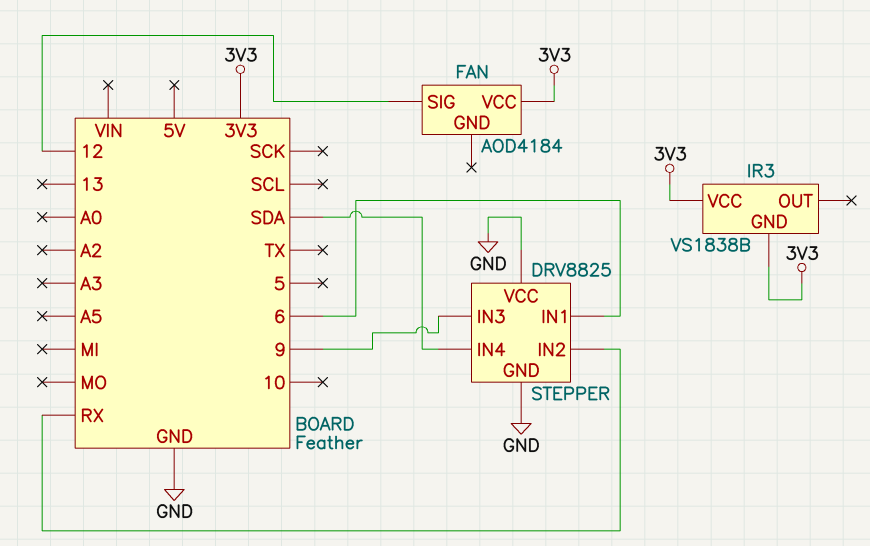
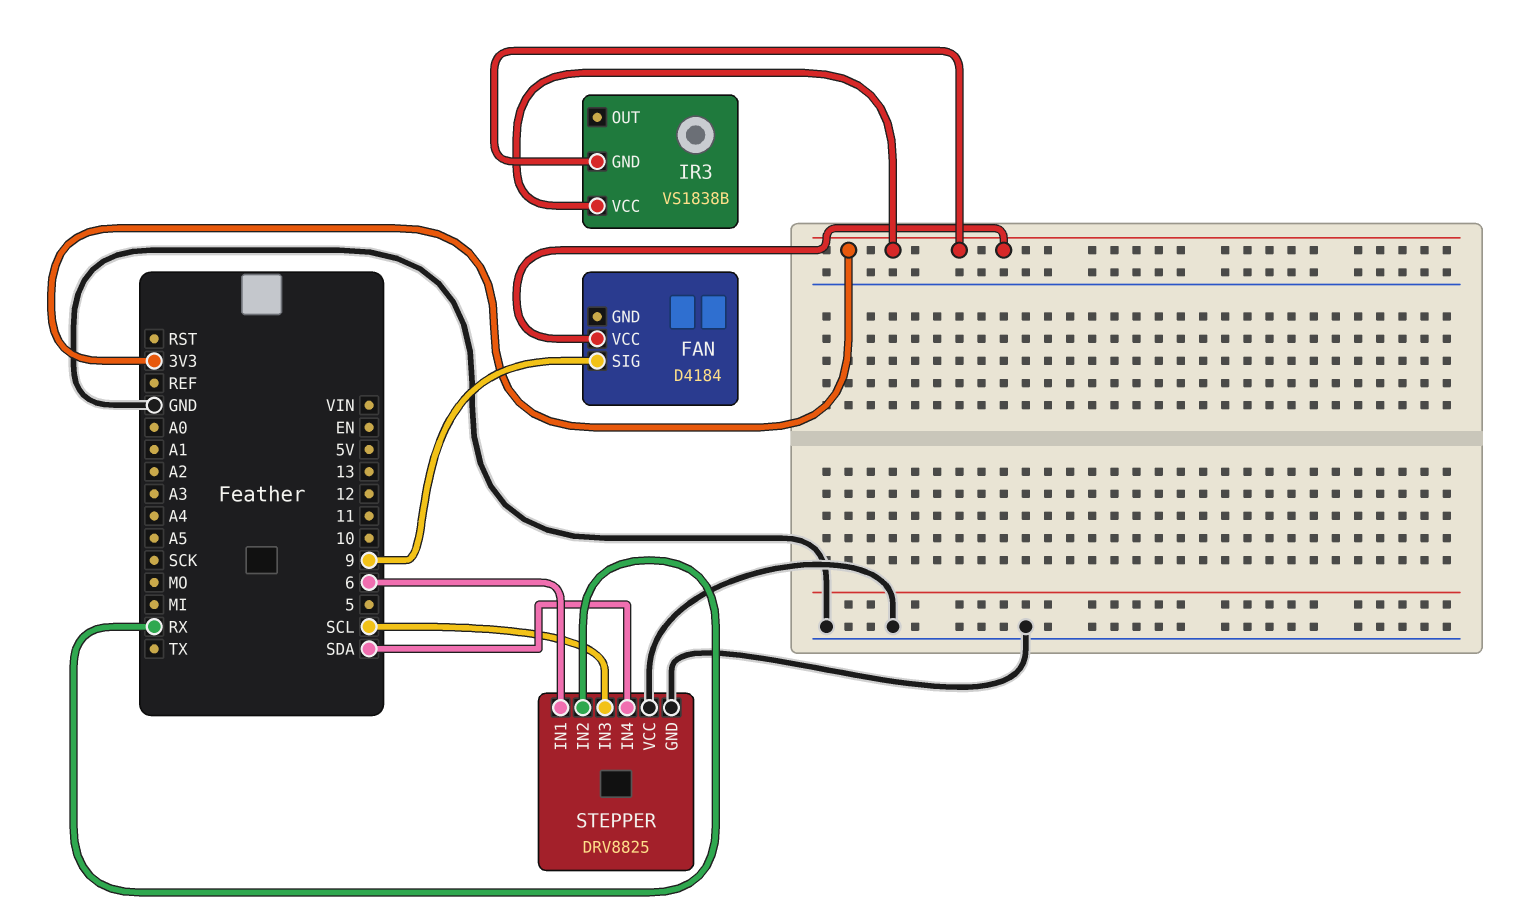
FAN: AOD4184 -> D4184
FAN pin SIG: 12 -> 9
STEPPER pin IN3: 9 -> SCL

